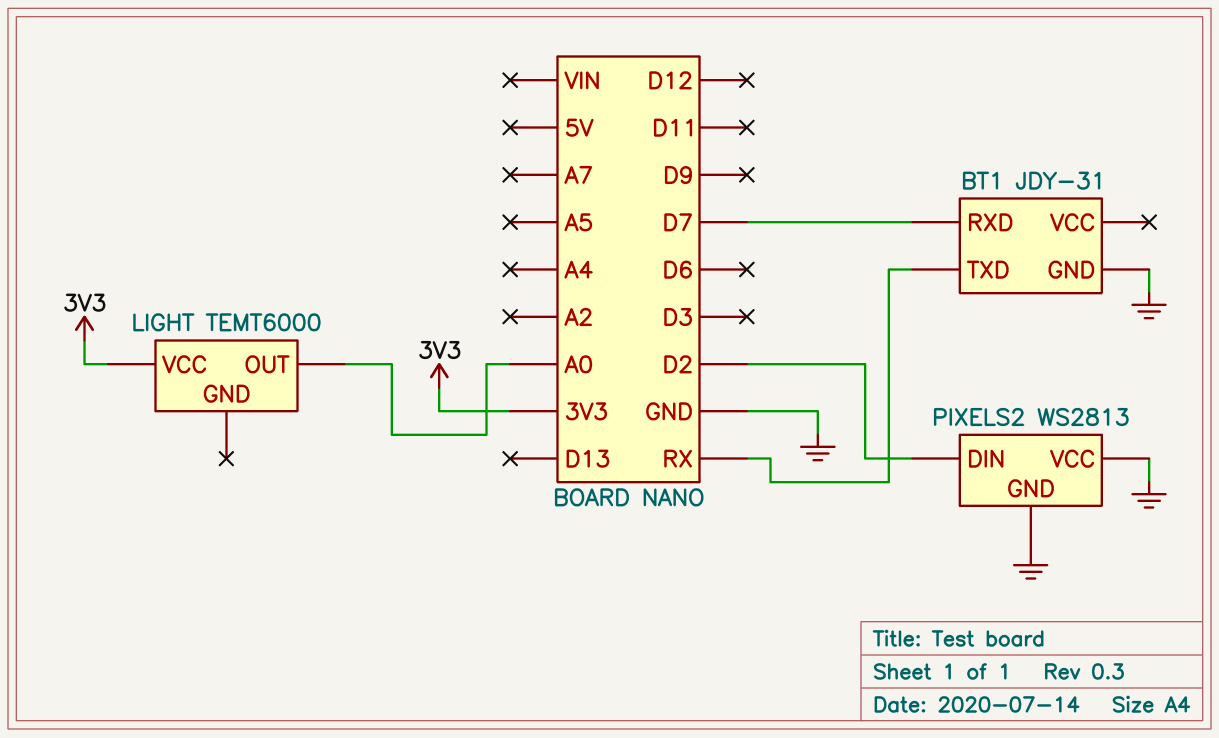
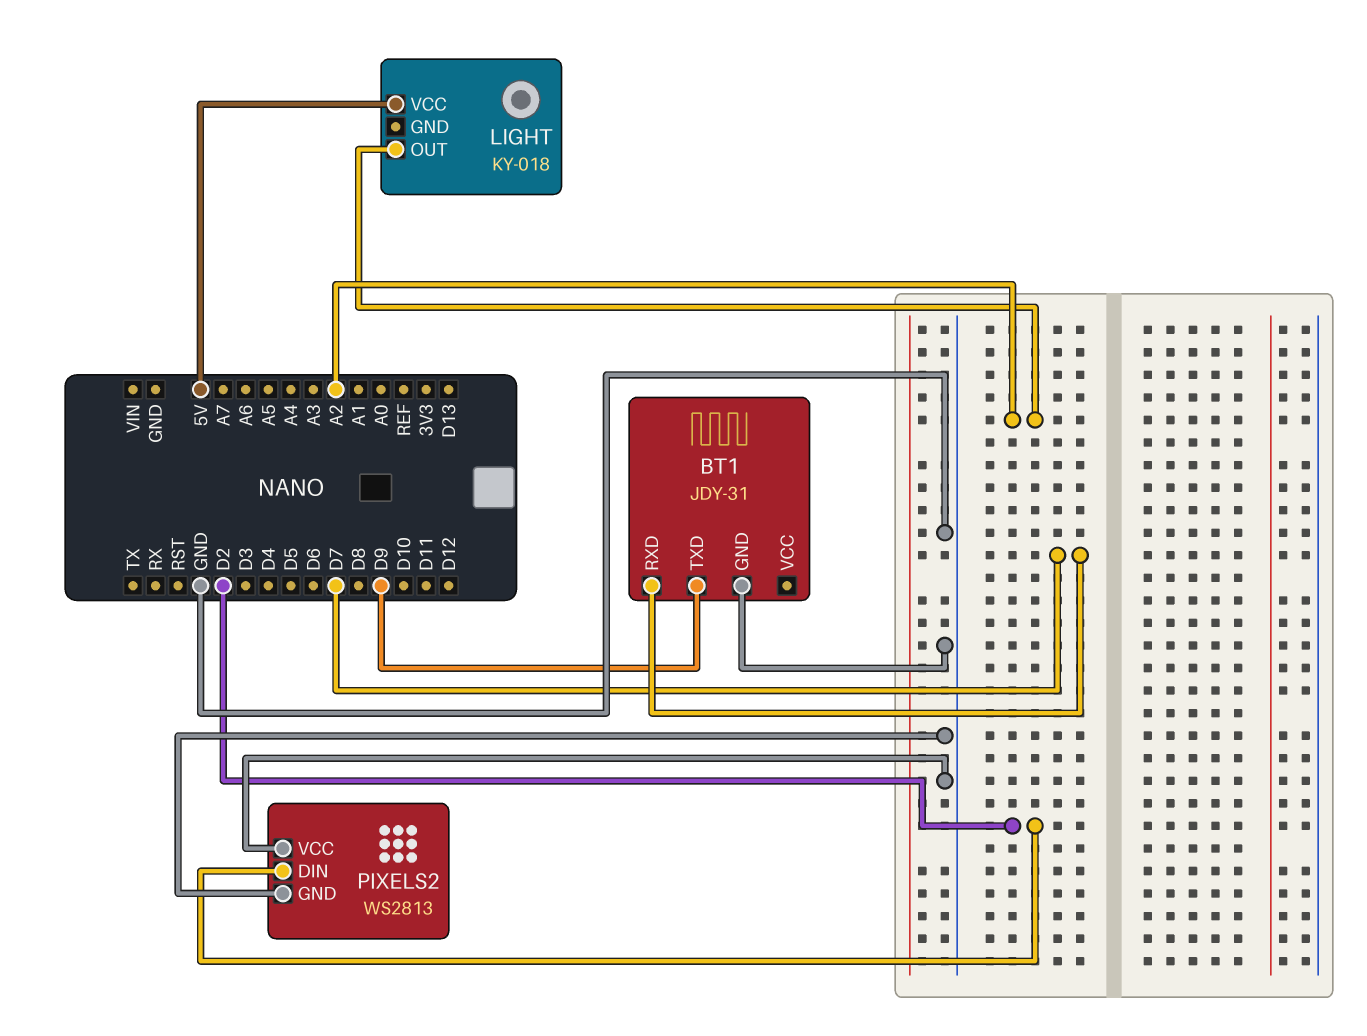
BT1 pin TXD: RX -> D9
LIGHT: TEMT6000 -> KY-018
LIGHT pin OUT: A0 -> A2
LIGHT pin VCC: 3V3 -> 5V

